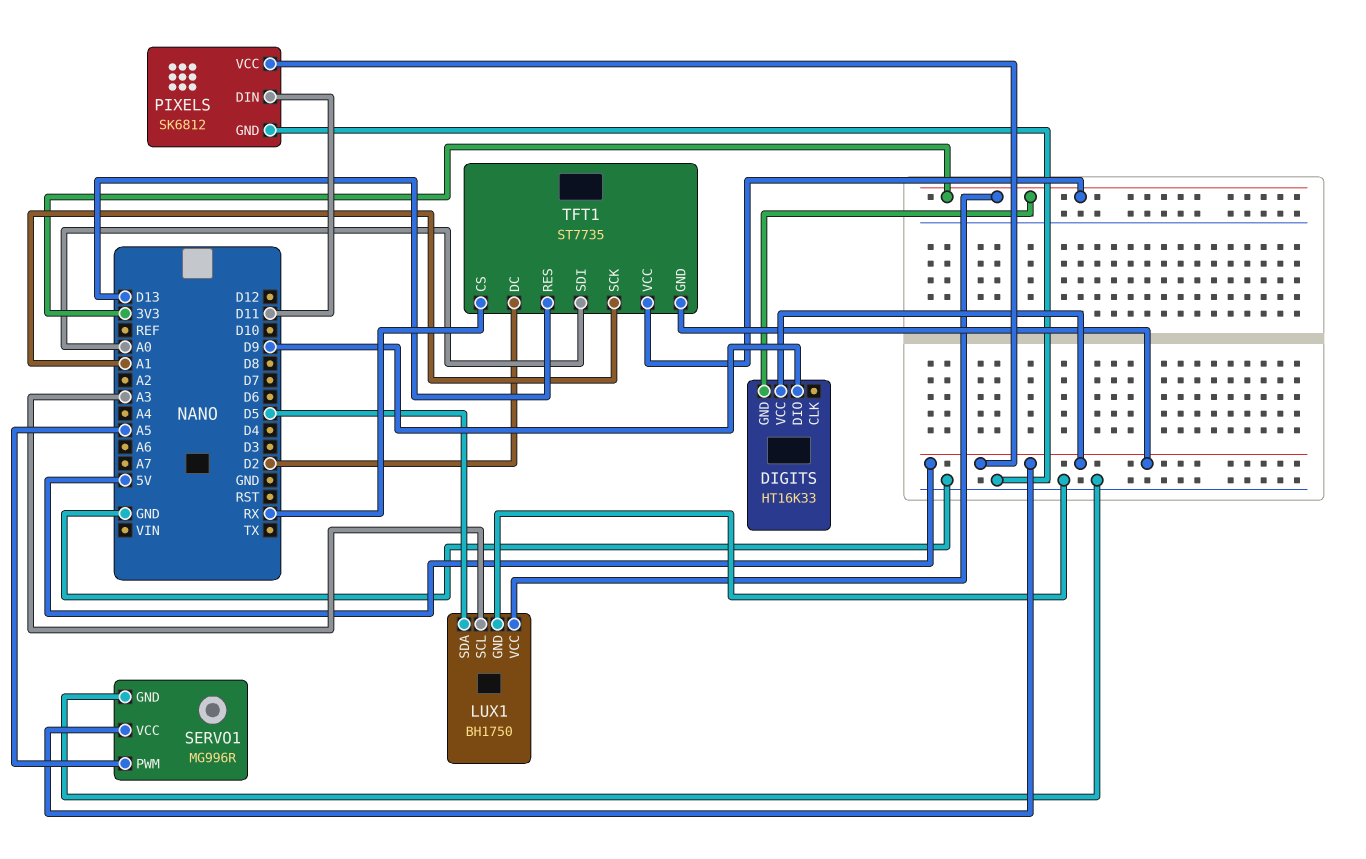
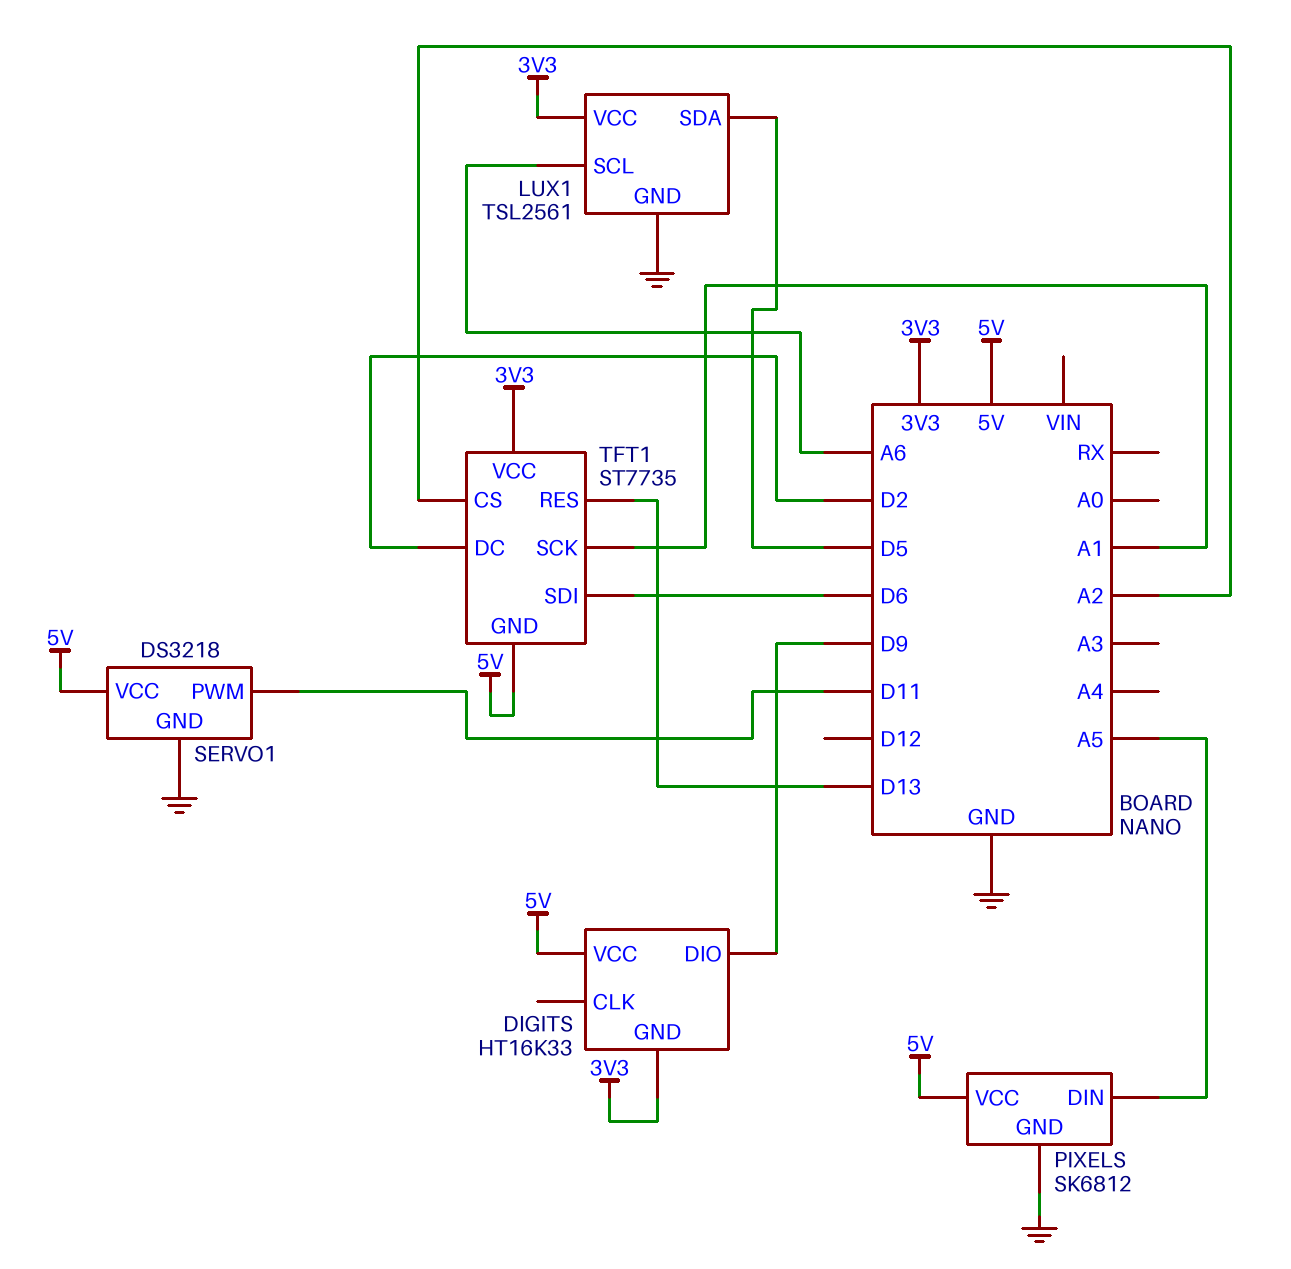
LUX1: BH1750 -> TSL2561
LUX1 pin SCL: A3 -> A6
PIXELS pin DIN: D11 -> A5
SERVO1: MG996R -> DS3218
SERVO1 pin PWM: A5 -> D11
TFT1 pin CS: RX -> A2
TFT1 pin SDI: A0 -> D6

